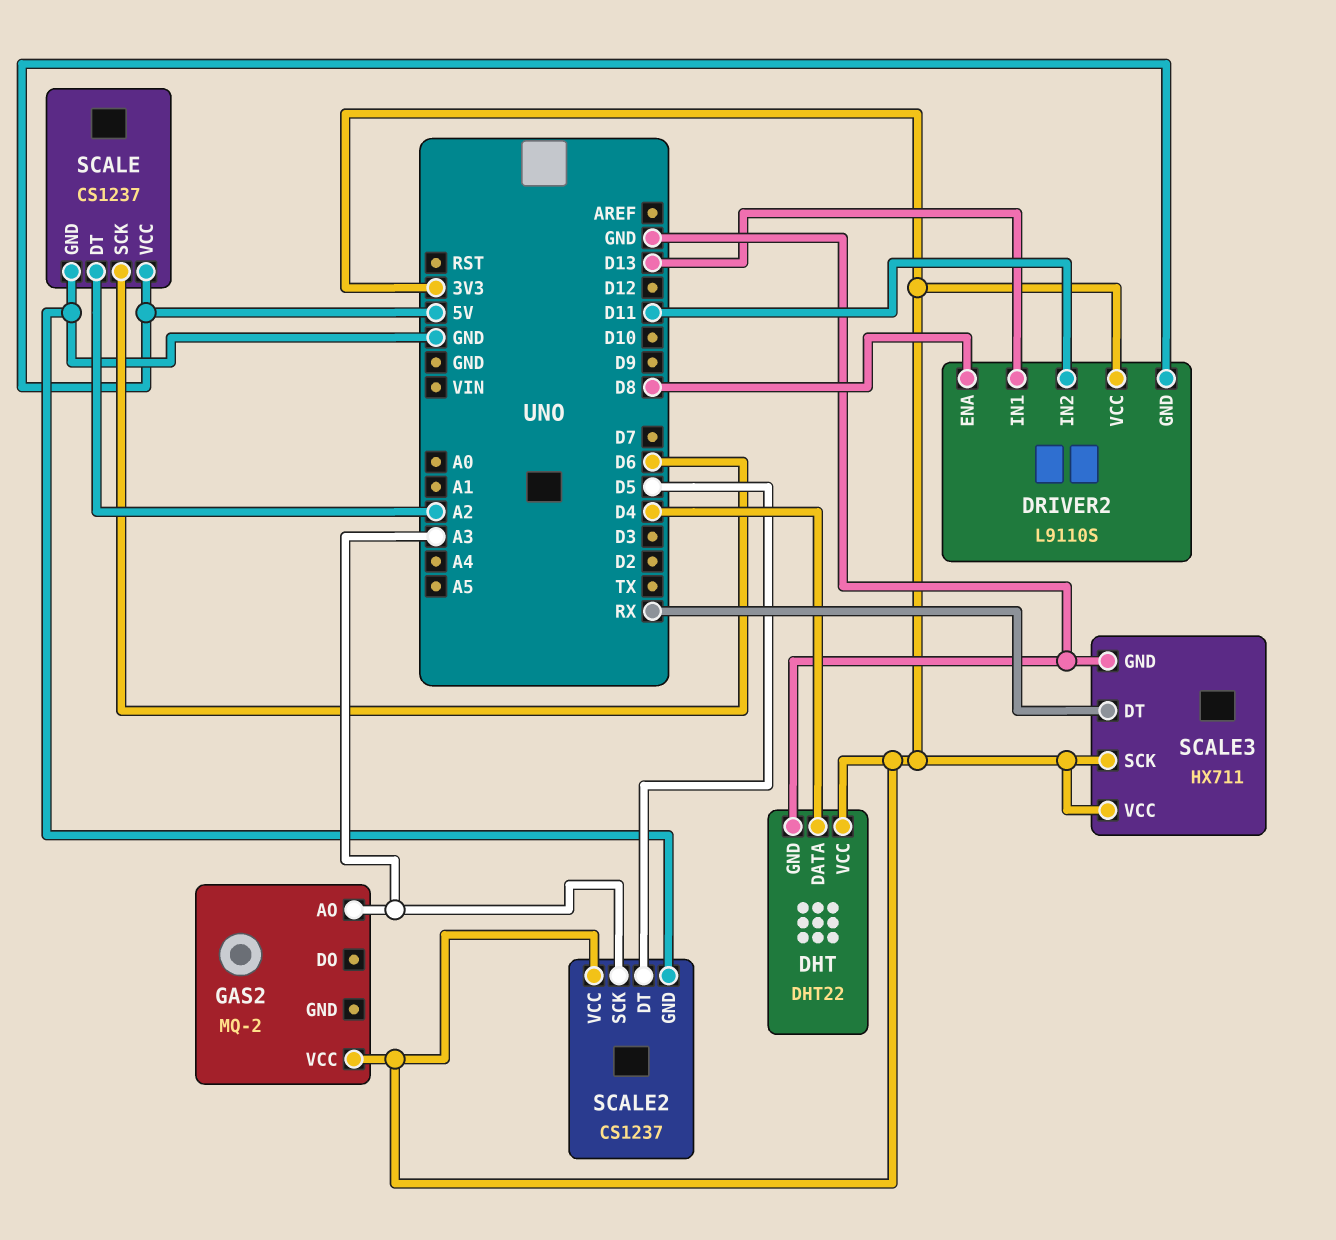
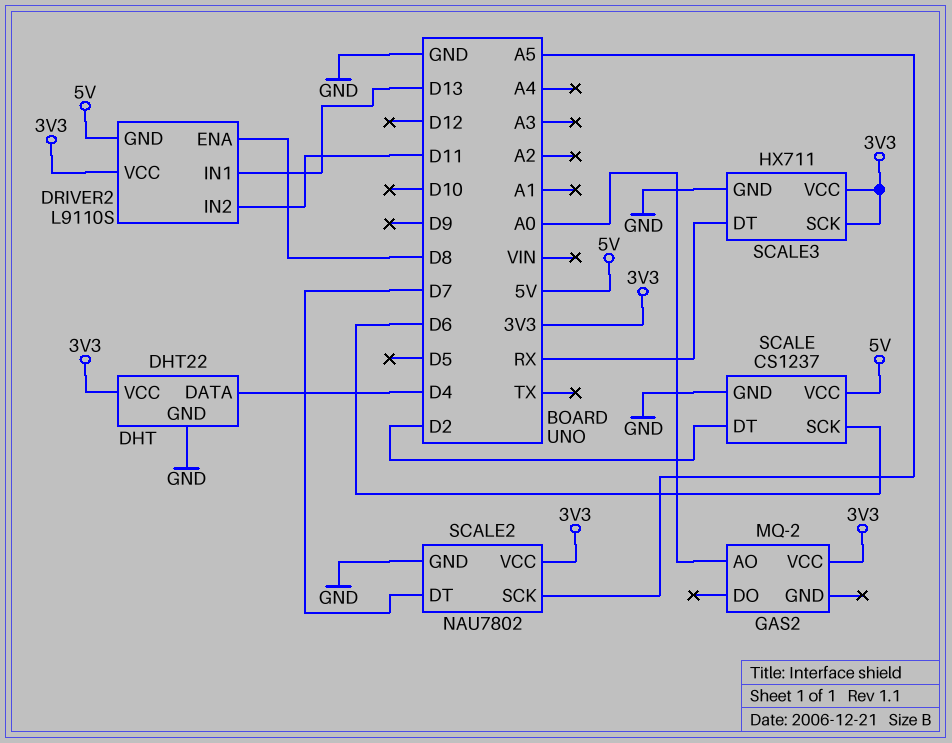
GAS2 pin AO: A3 -> A0
SCALE pin DT: A2 -> D2
SCALE2: CS1237 -> NAU7802
SCALE2 pin DT: D5 -> D7
SCALE2 pin SCK: A3 -> A5

